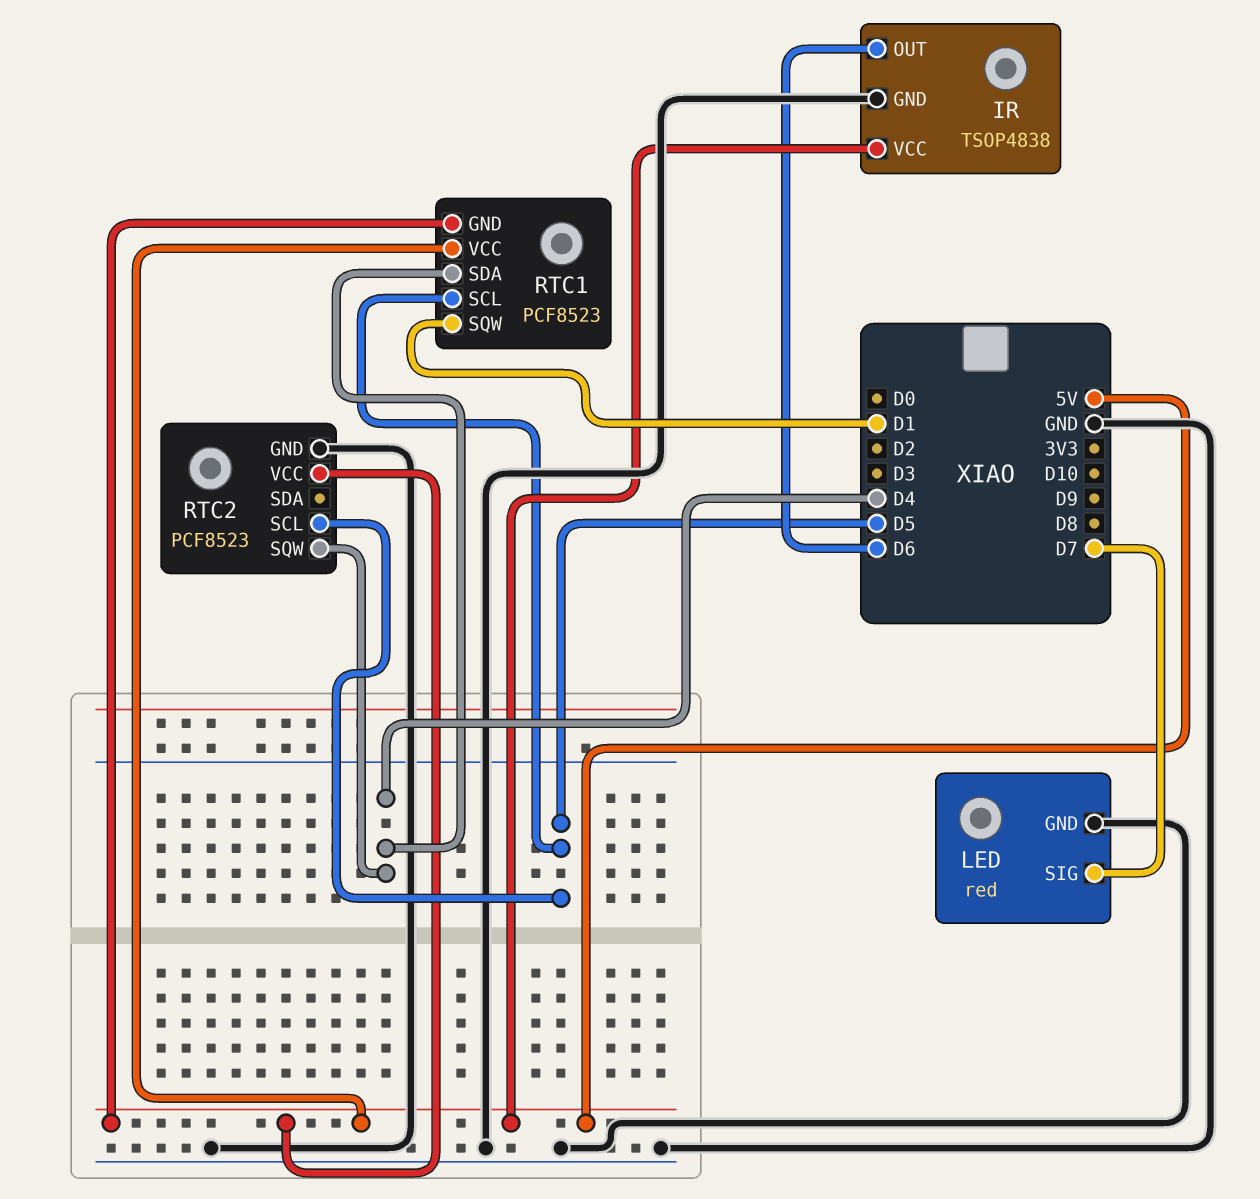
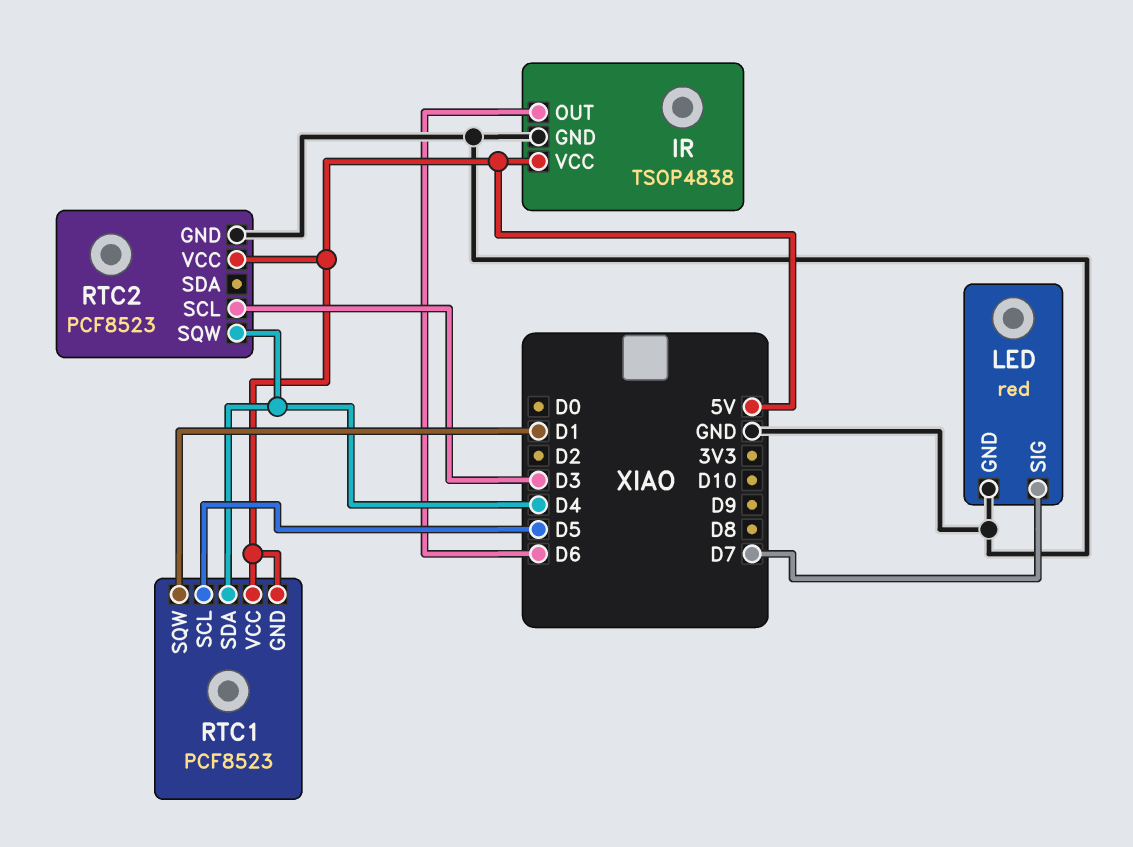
RTC2 pin SCL: D5 -> D3

